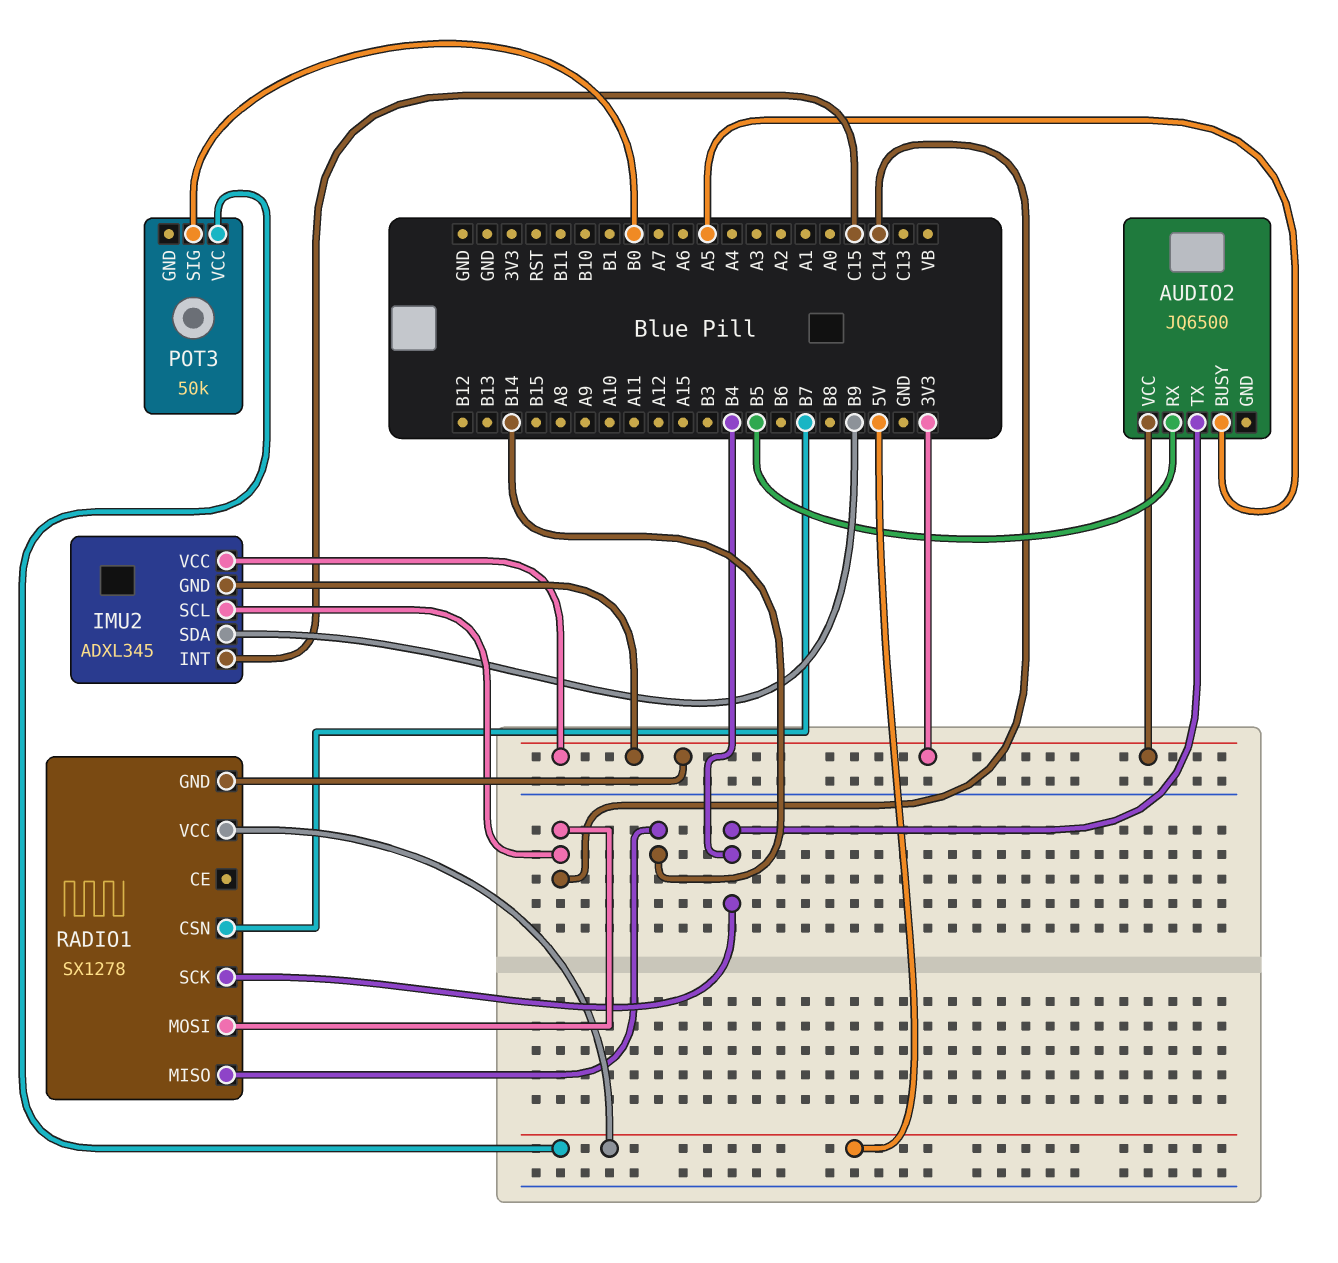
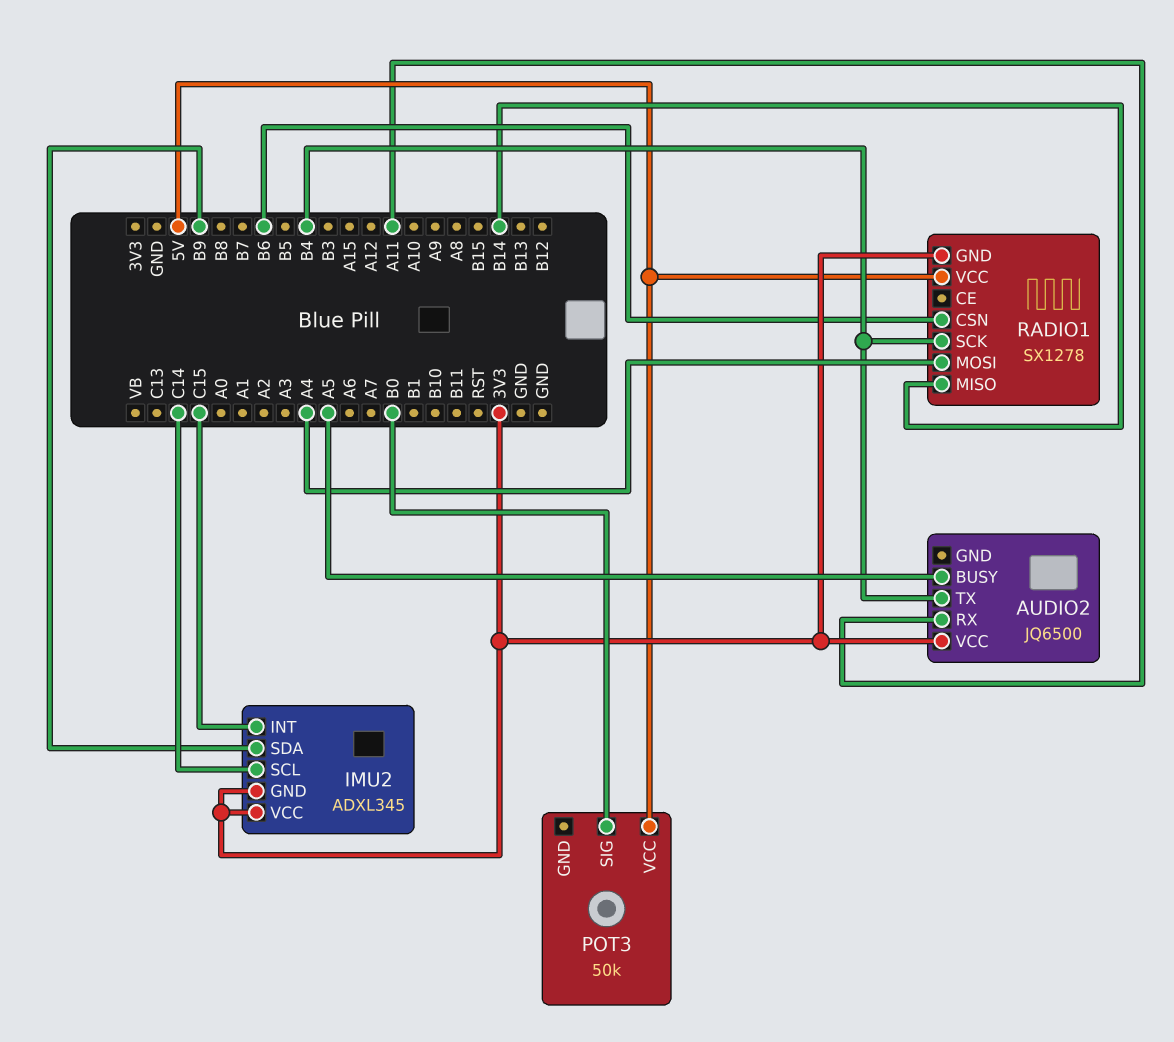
AUDIO2 pin RX: B5 -> A11
RADIO1 pin CSN: B7 -> B6
RADIO1 pin MOSI: C14 -> A4

